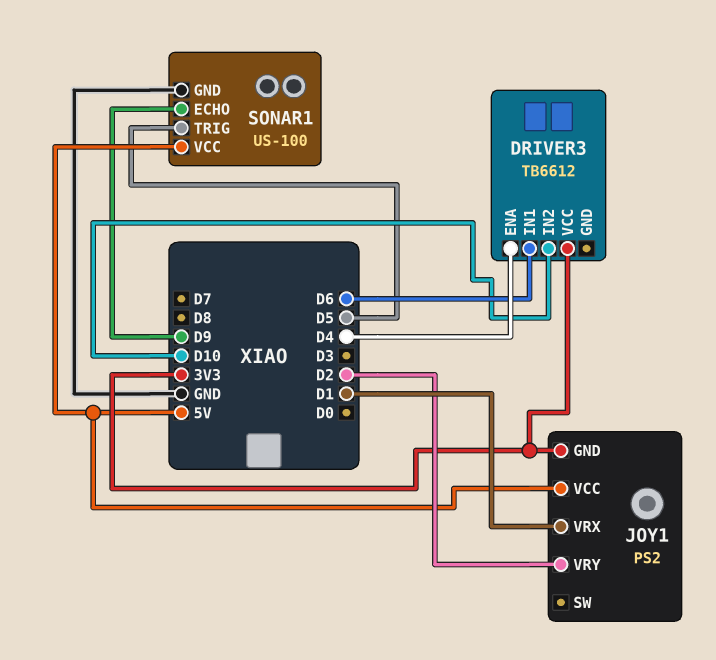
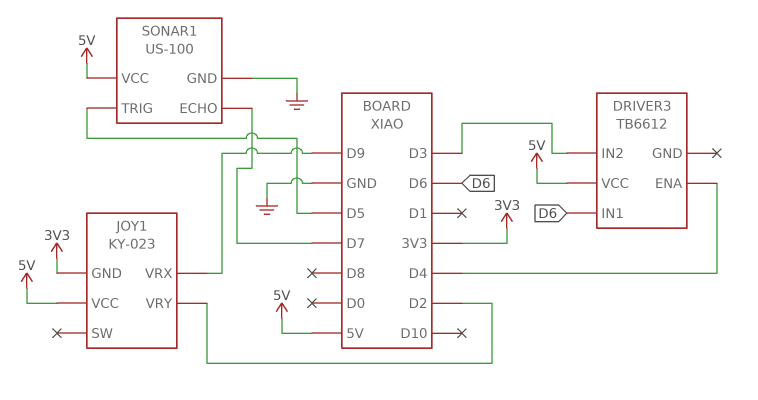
DRIVER3 pin IN2: D10 -> D3
DRIVER3 pin VCC: 3V3 -> 5V
JOY1: PS2 -> KY-023
JOY1 pin VRX: D1 -> D9
SONAR1 pin ECHO: D9 -> D7

